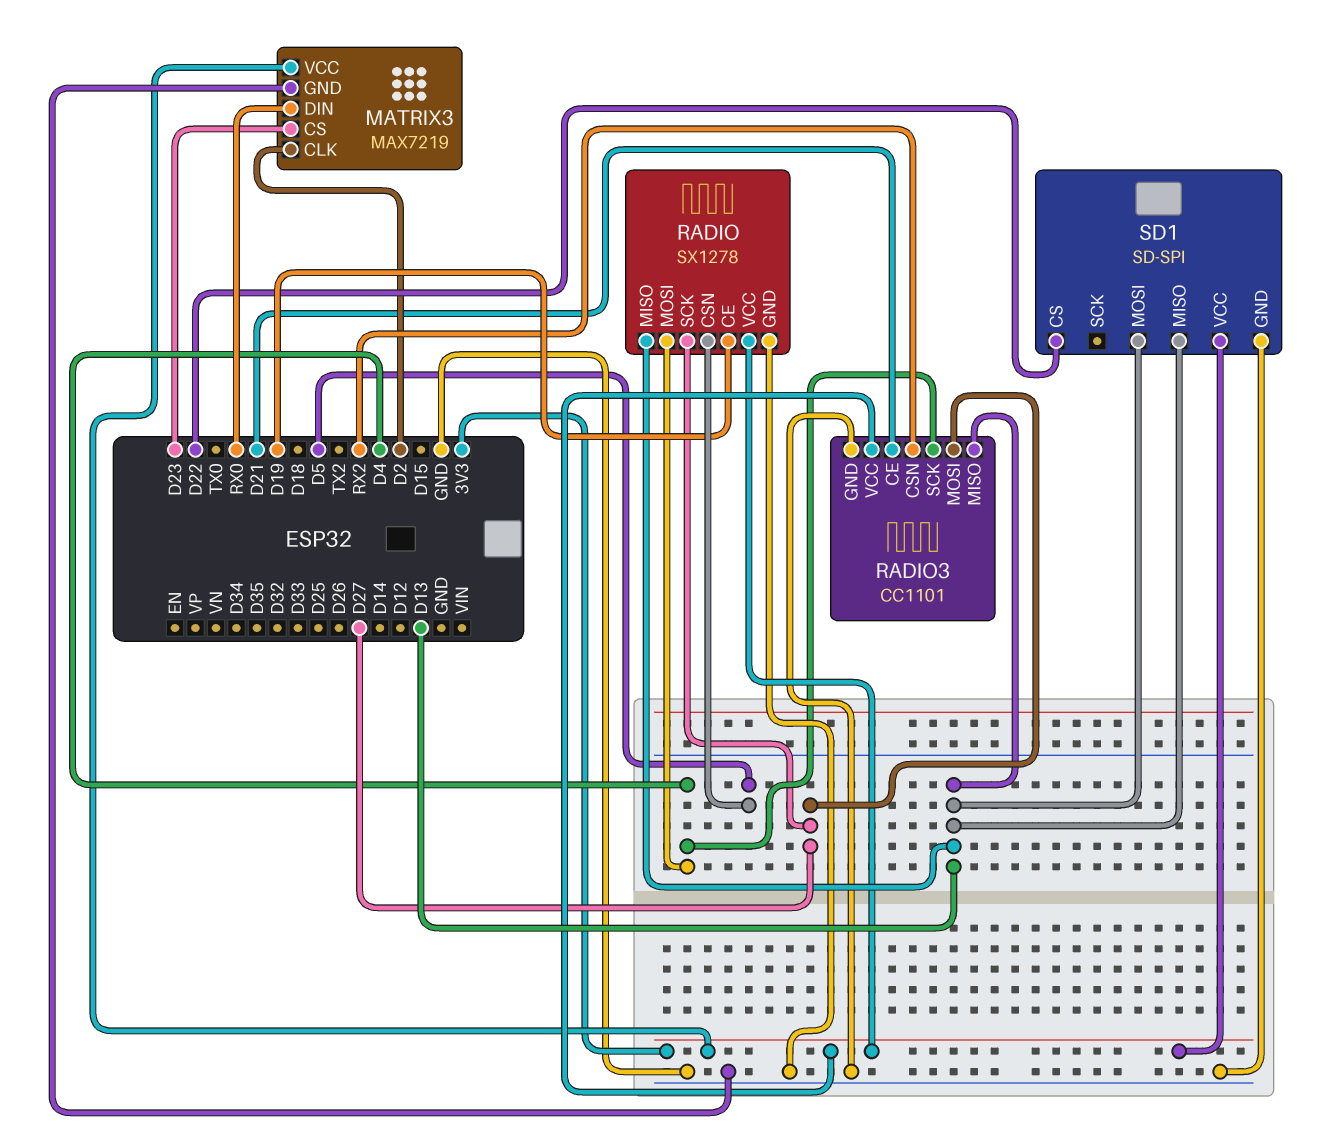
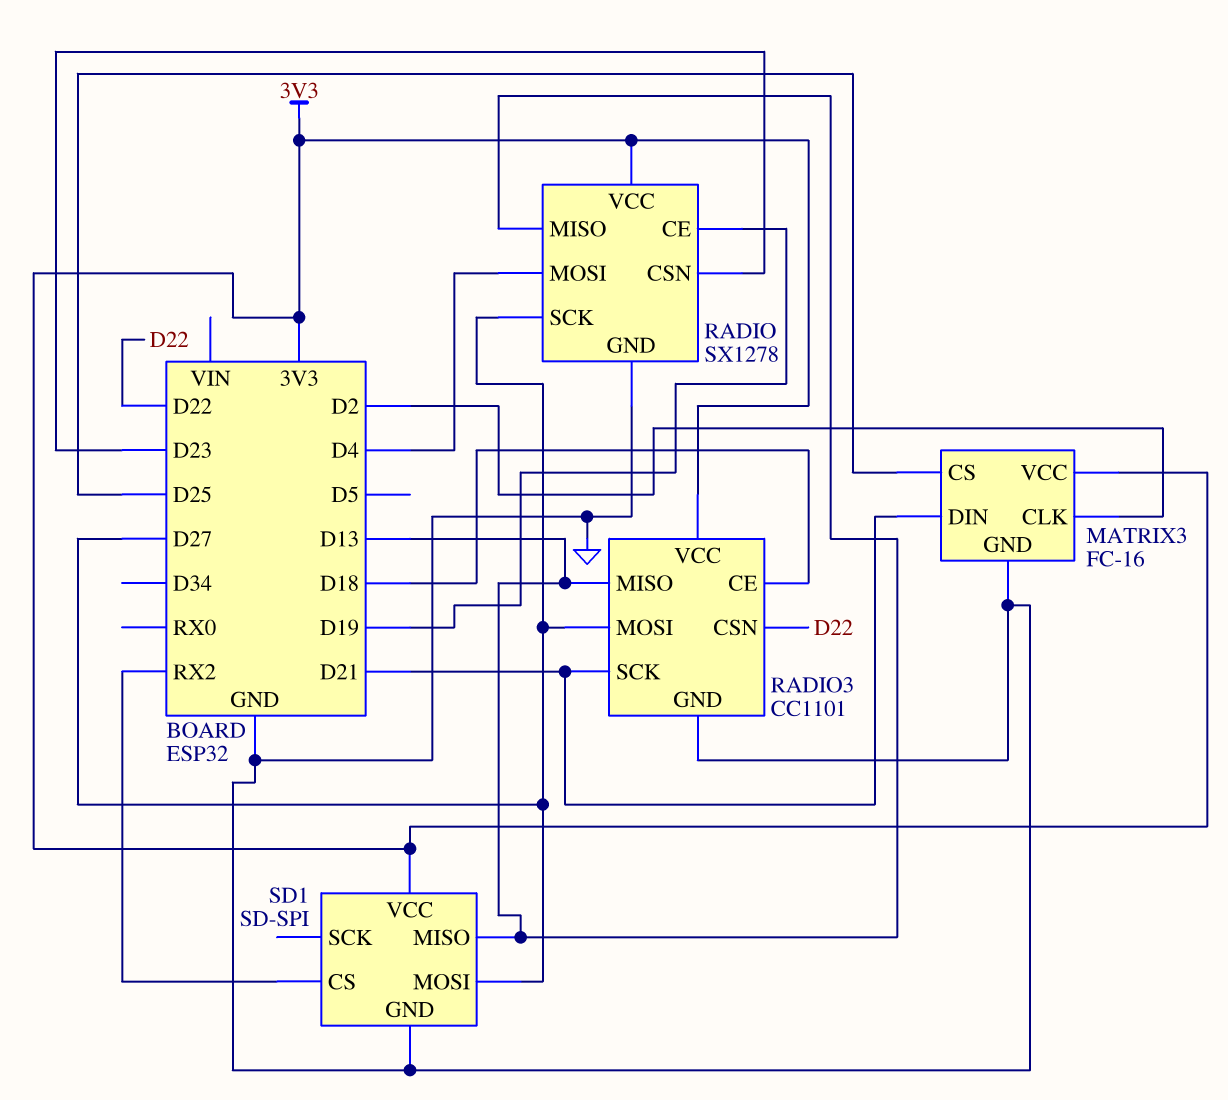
MATRIX3: MAX7219 -> FC-16
MATRIX3 pin CS: D23 -> D25
MATRIX3 pin DIN: RX0 -> D21
RADIO pin CSN: D5 -> D23
RADIO3 pin CE: D21 -> D18
RADIO3 pin CSN: RX2 -> D22
RADIO3 pin SCK: D4 -> D21
SD1 pin CS: D22 -> RX2
SD1 pin MOSI: D13 -> D27

